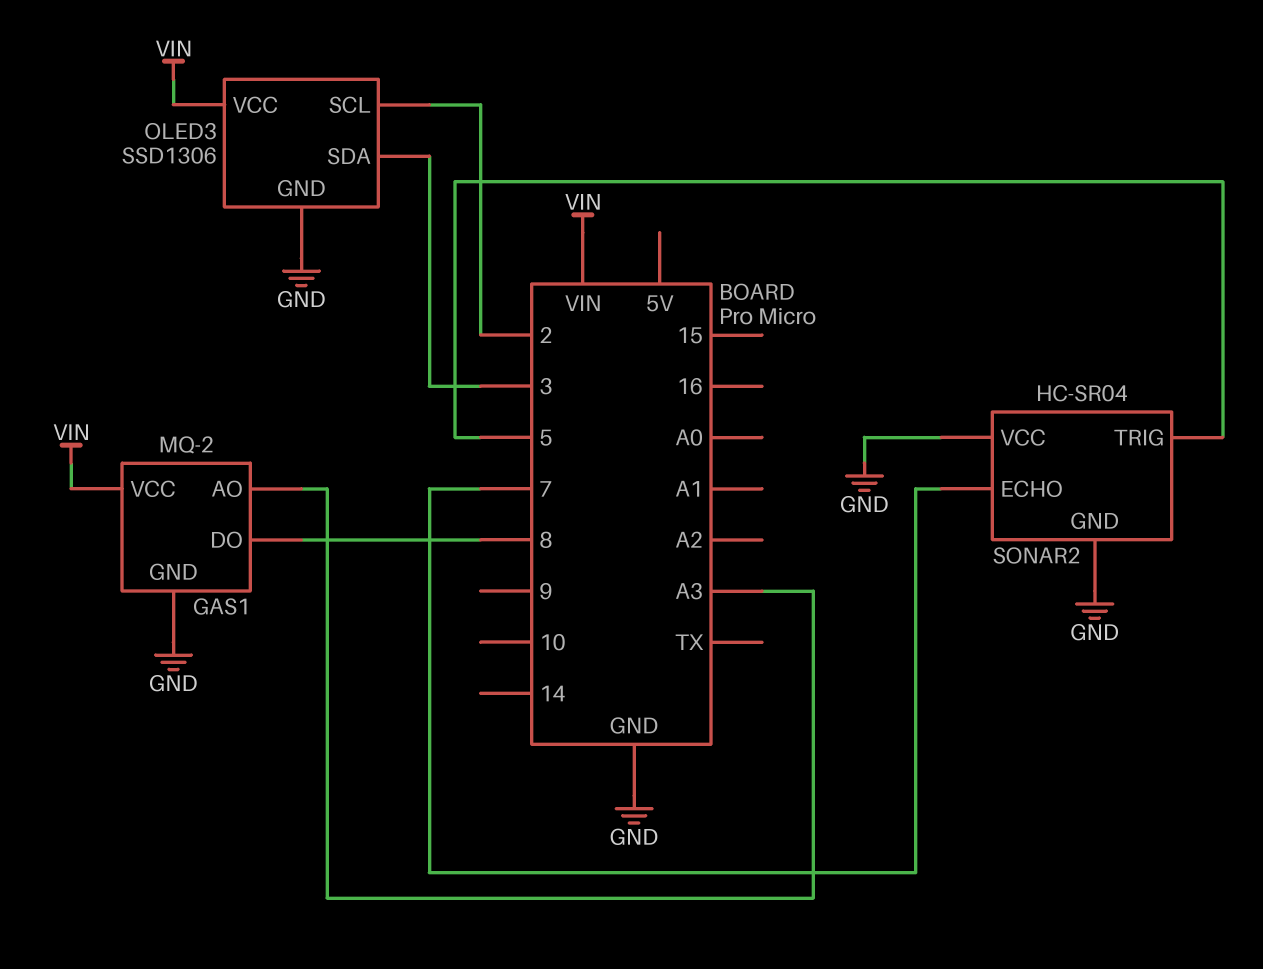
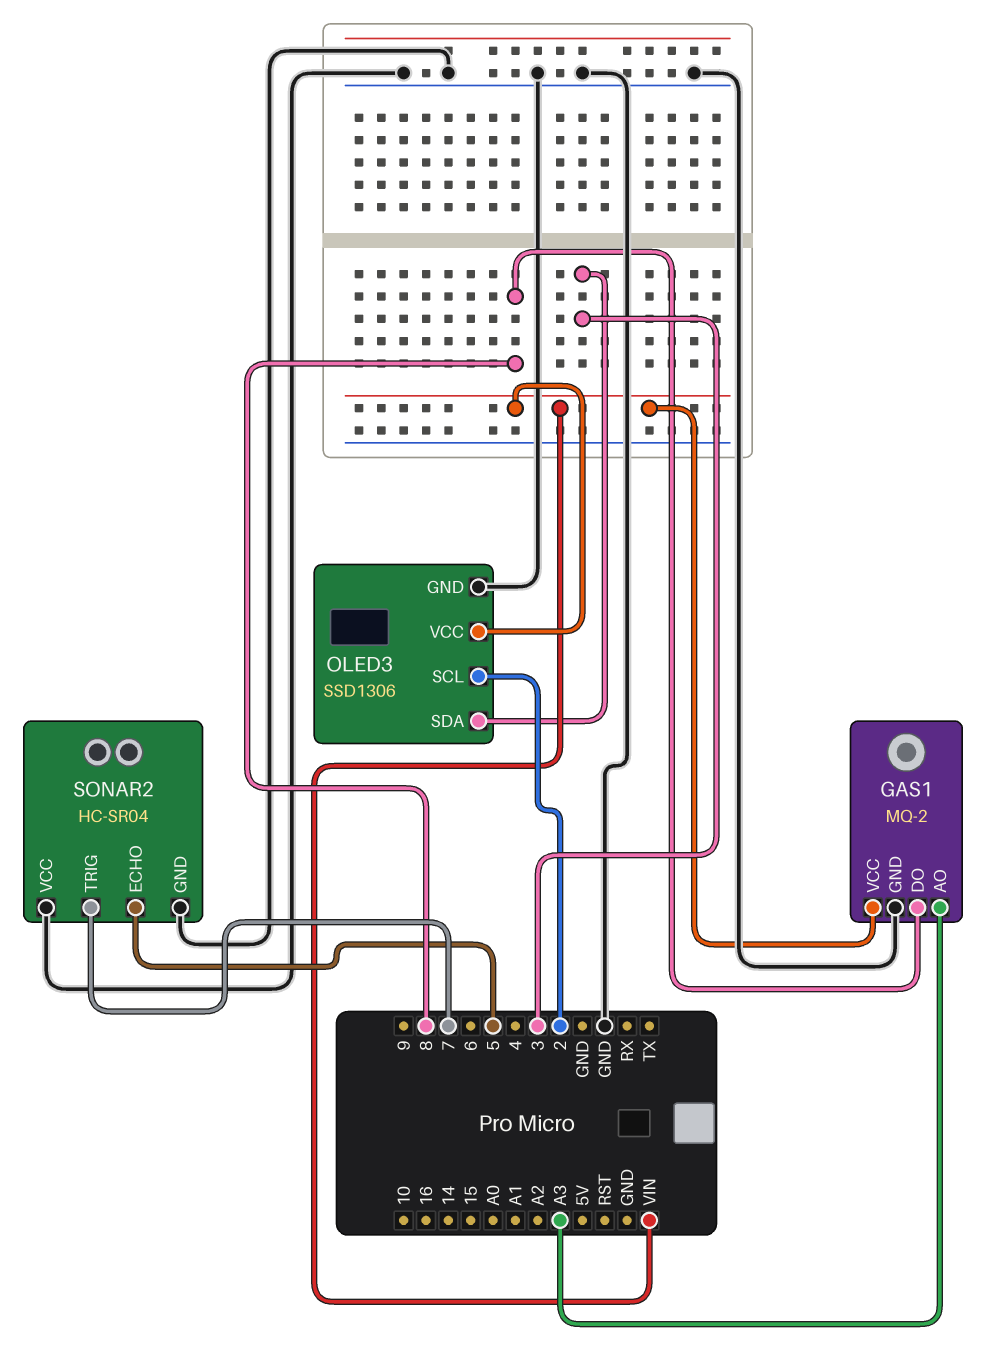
SONAR2 pin ECHO: 7 -> 5
SONAR2 pin TRIG: 5 -> 7

